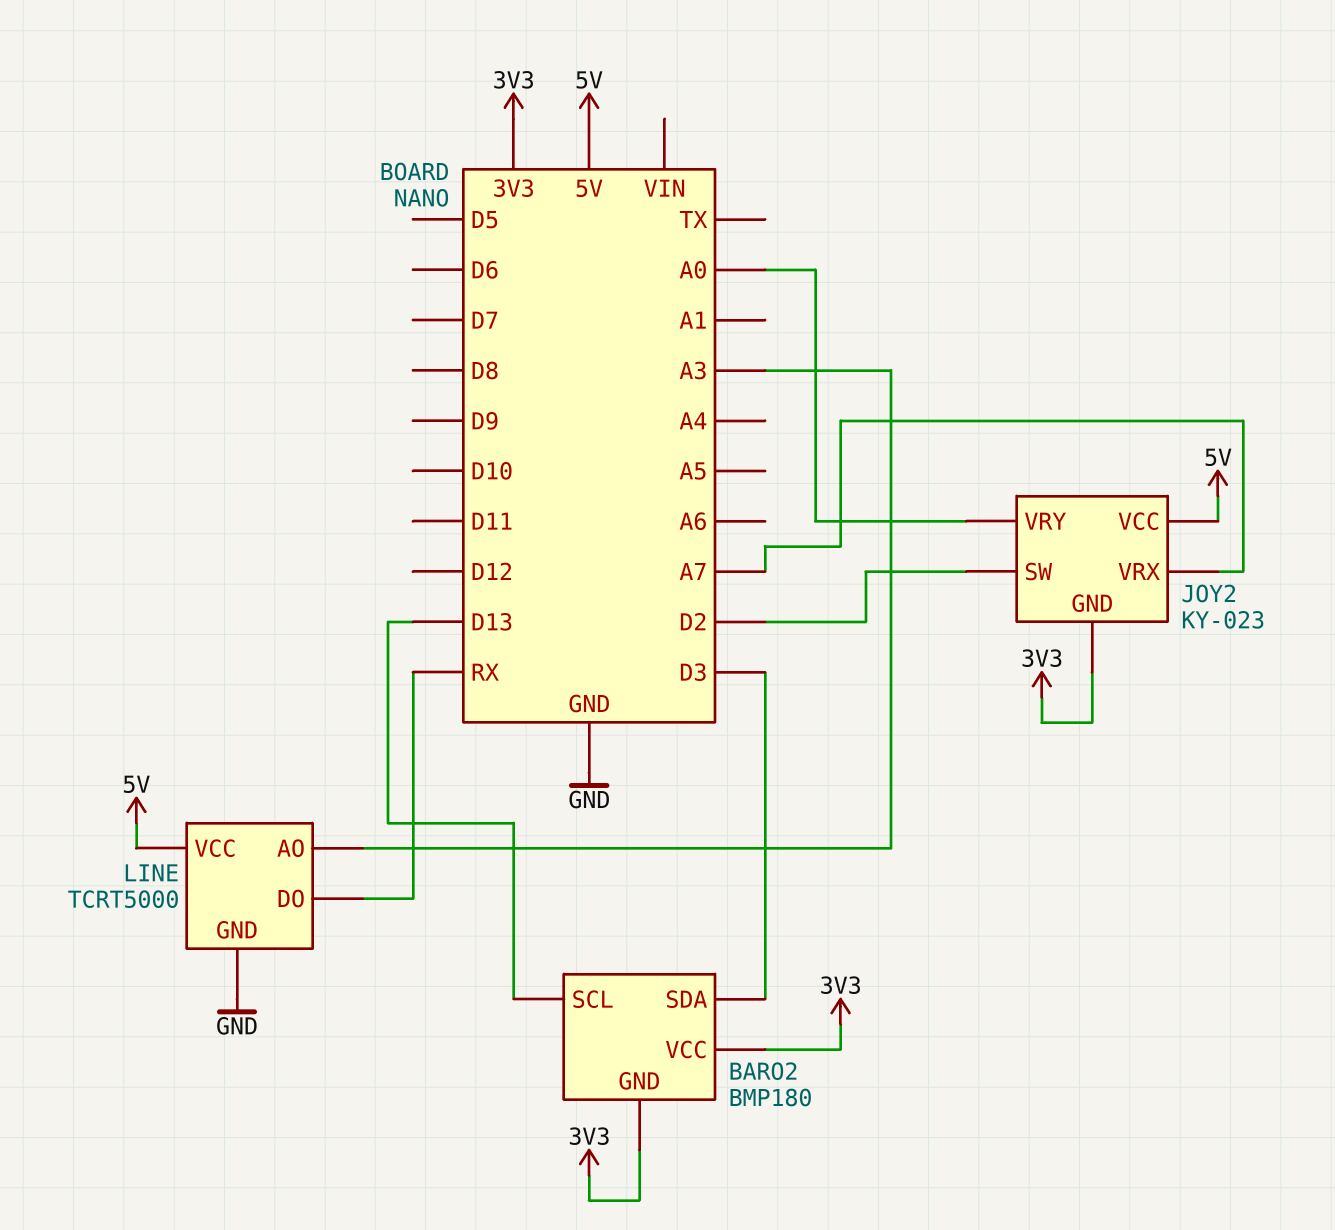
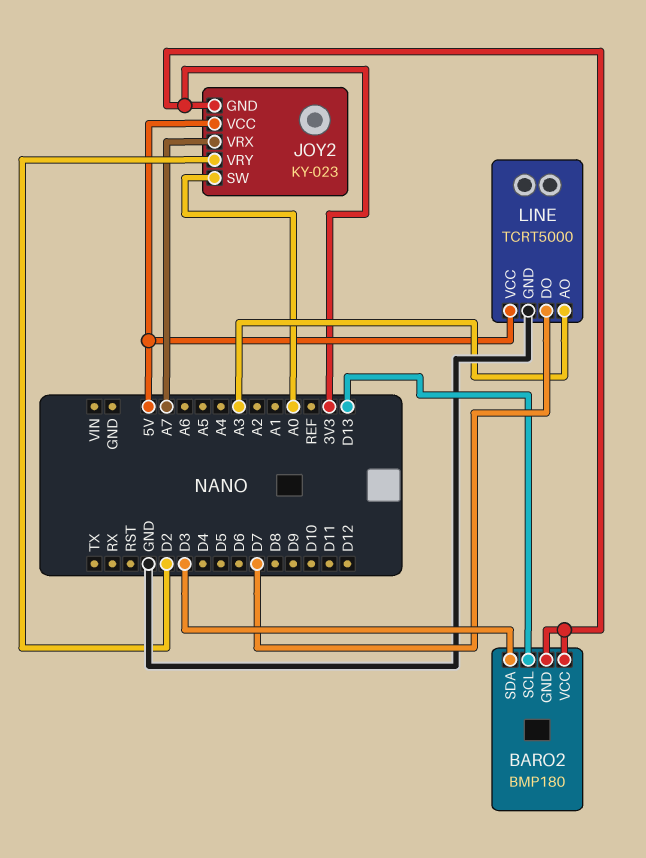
JOY2 pin SW: D2 -> A0
JOY2 pin VRY: A0 -> D2
LINE pin DO: RX -> D7

